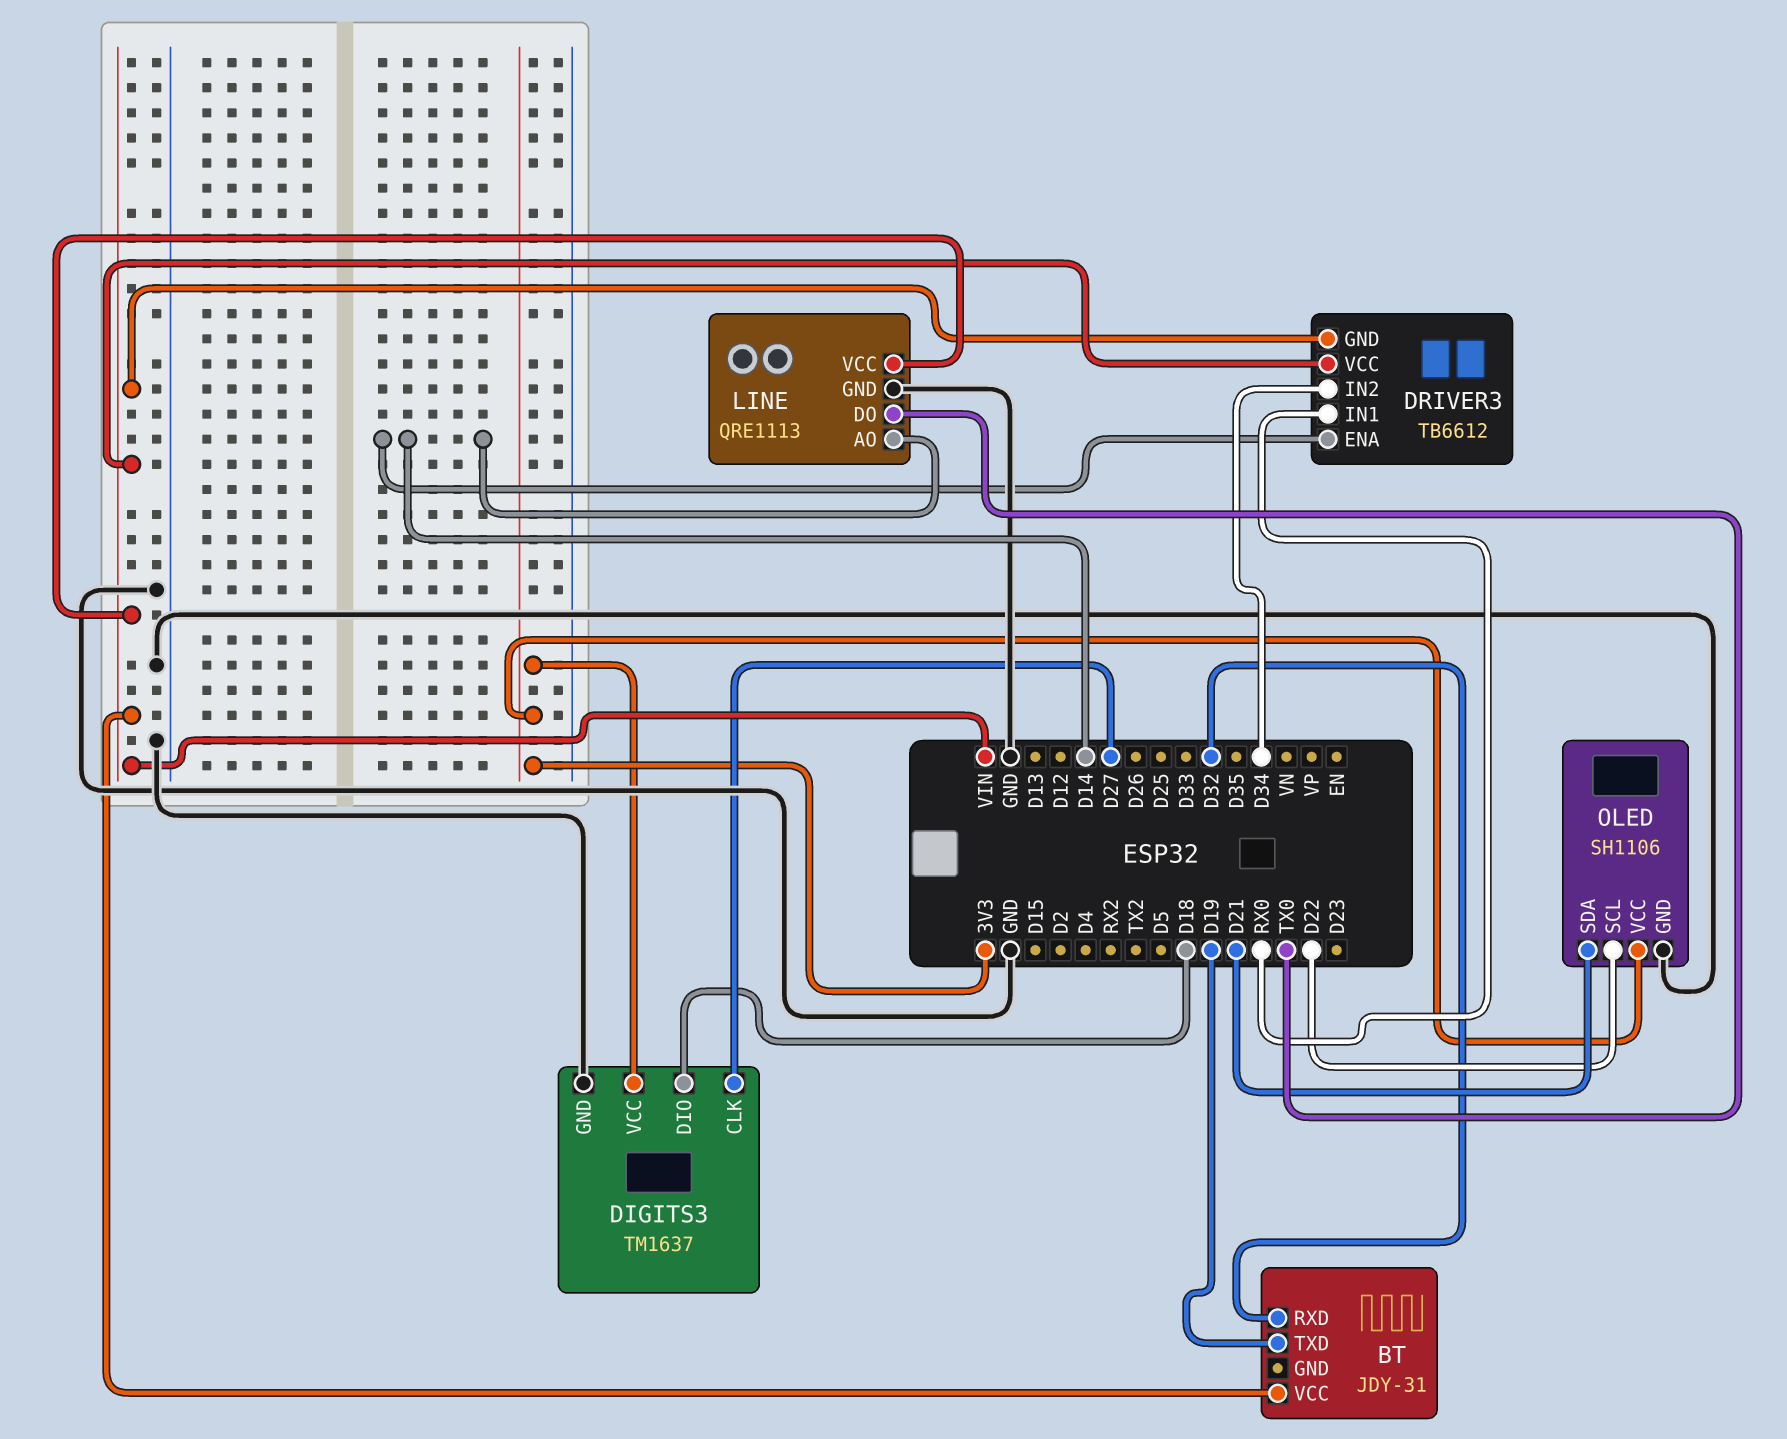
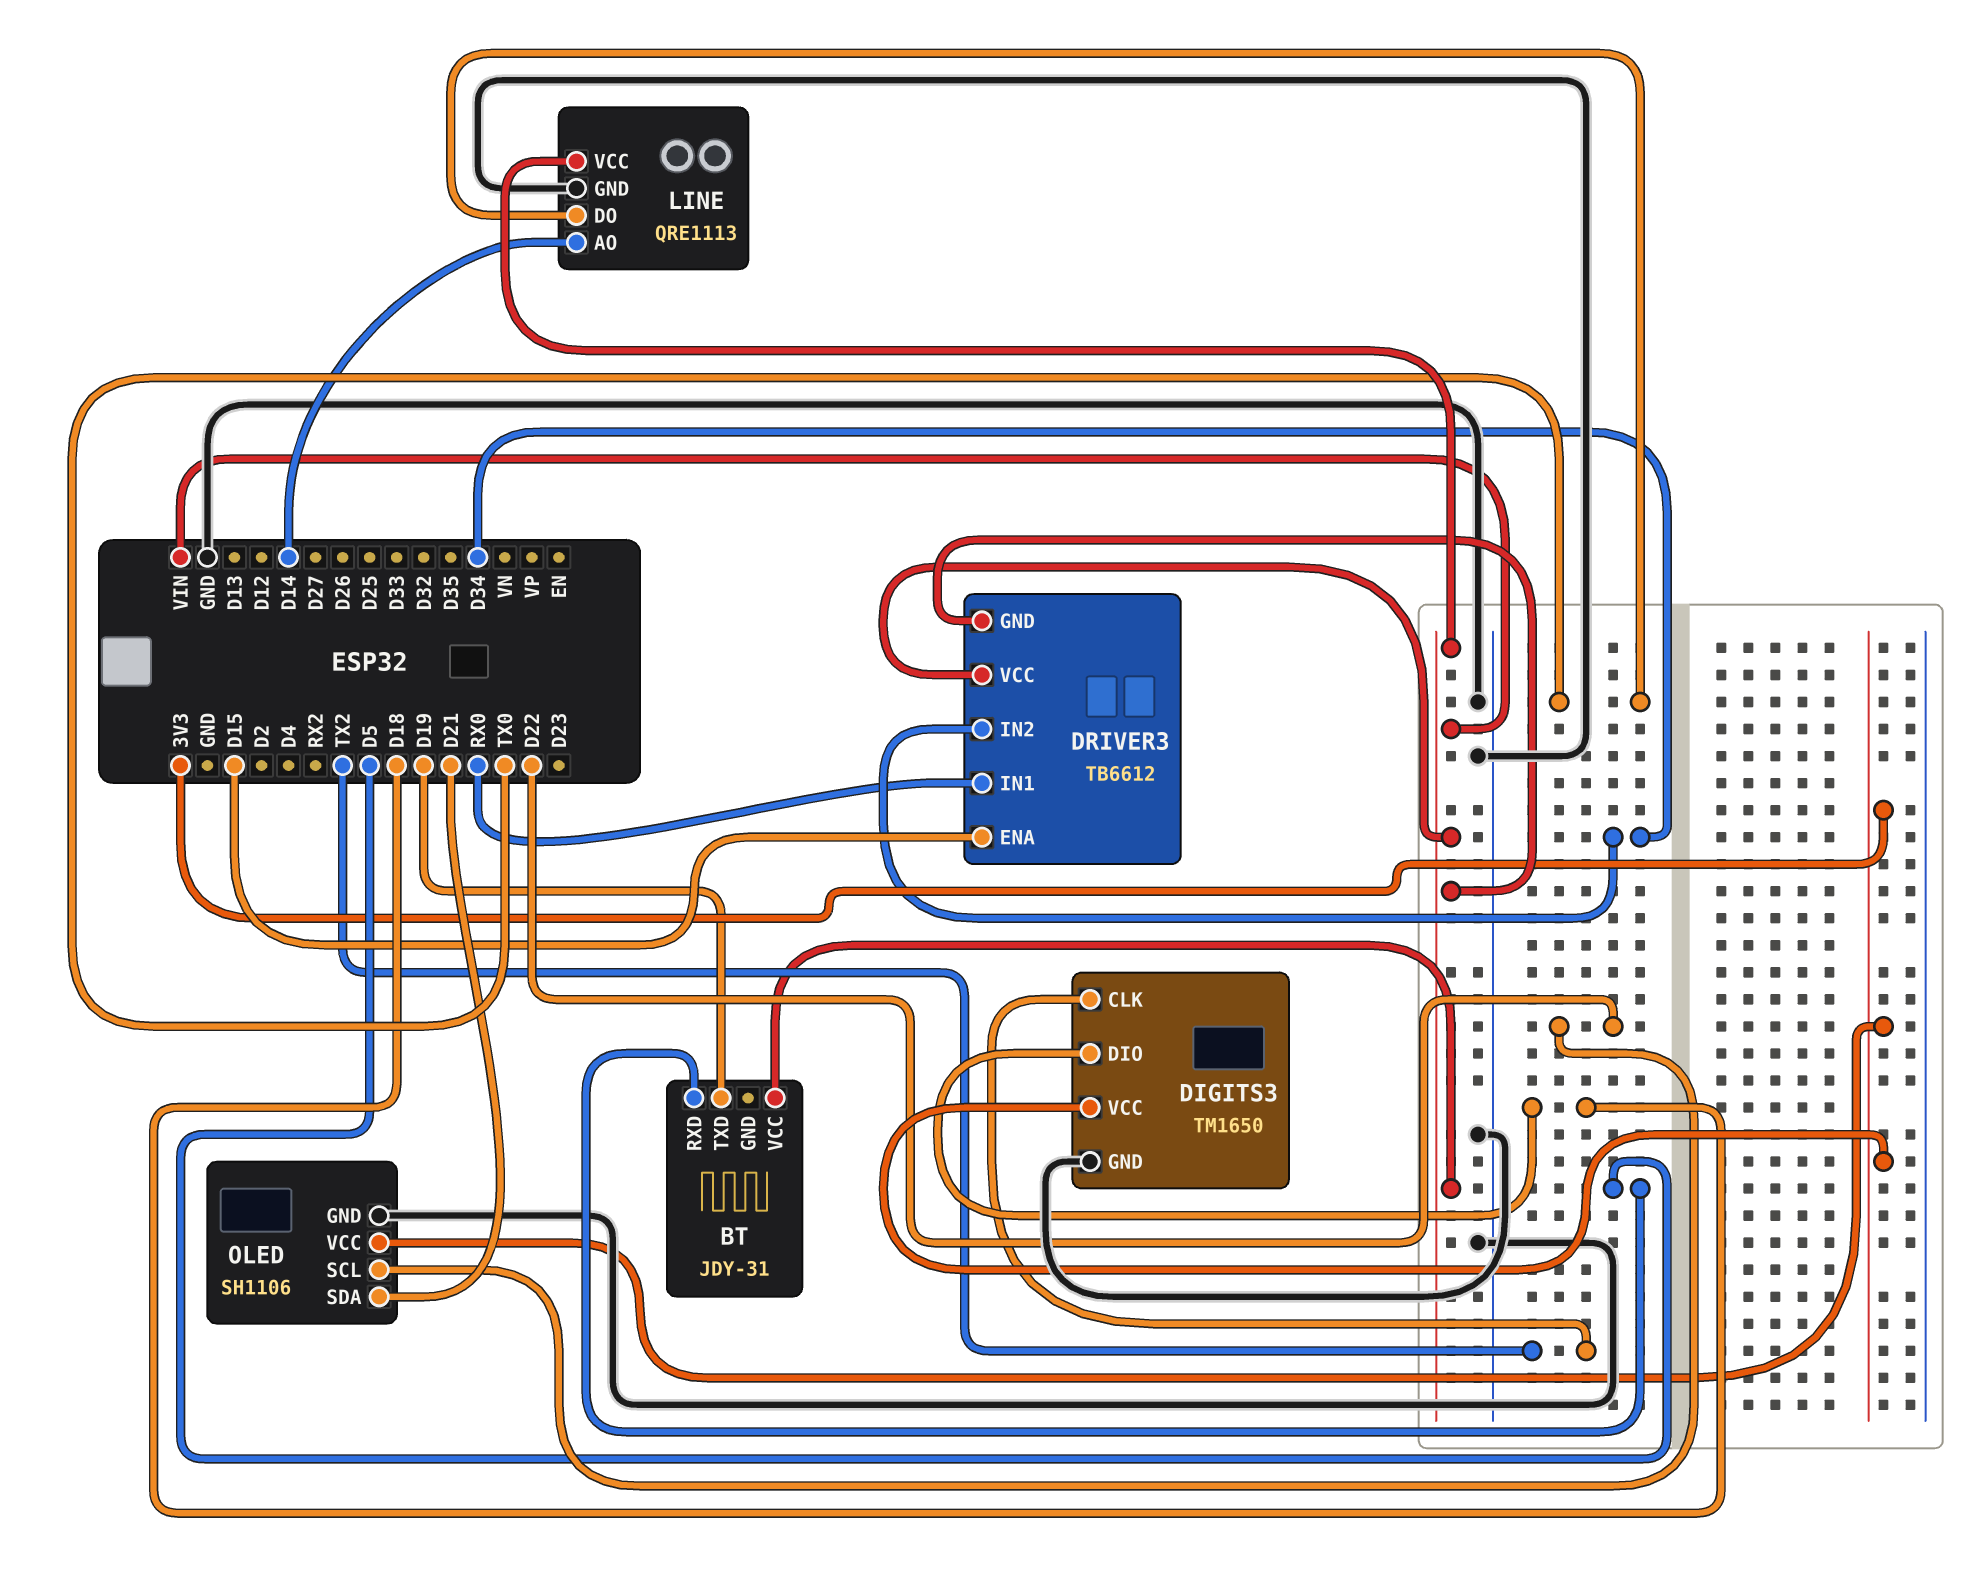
BT pin RXD: D32 -> D5
DIGITS3: TM1637 -> TM1650
DIGITS3 pin CLK: D27 -> TX2
DRIVER3 pin ENA: D14 -> D15

